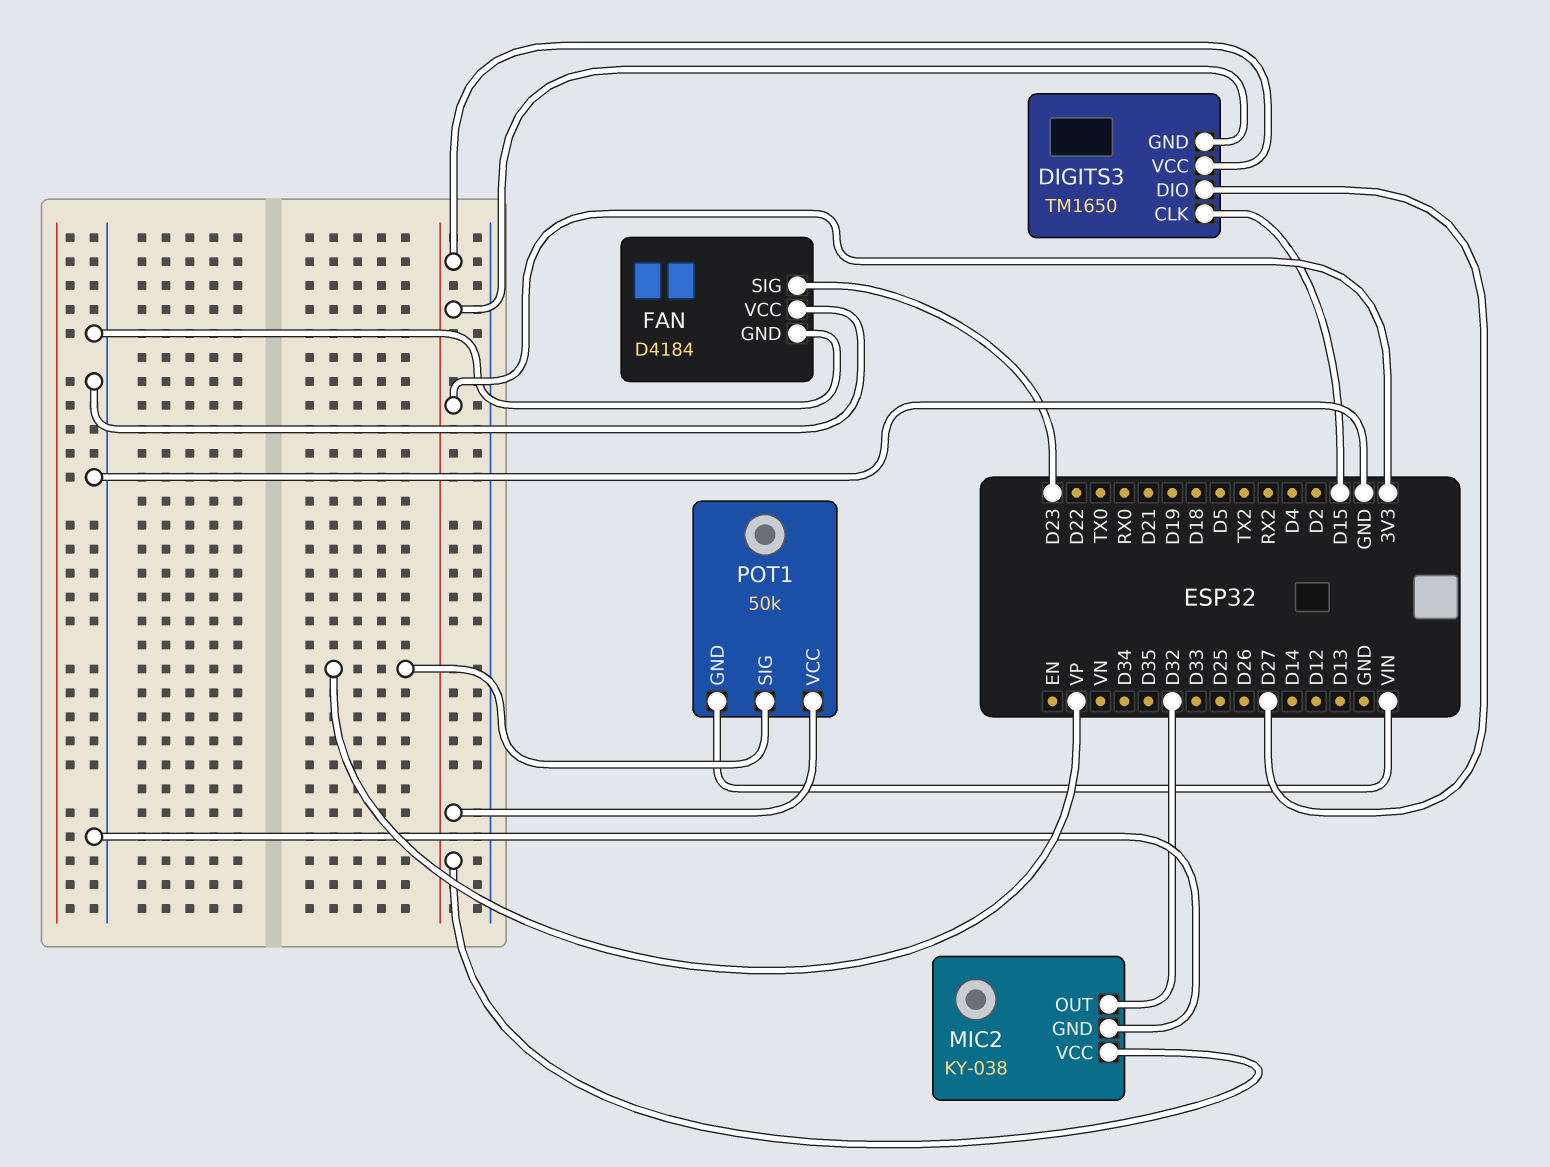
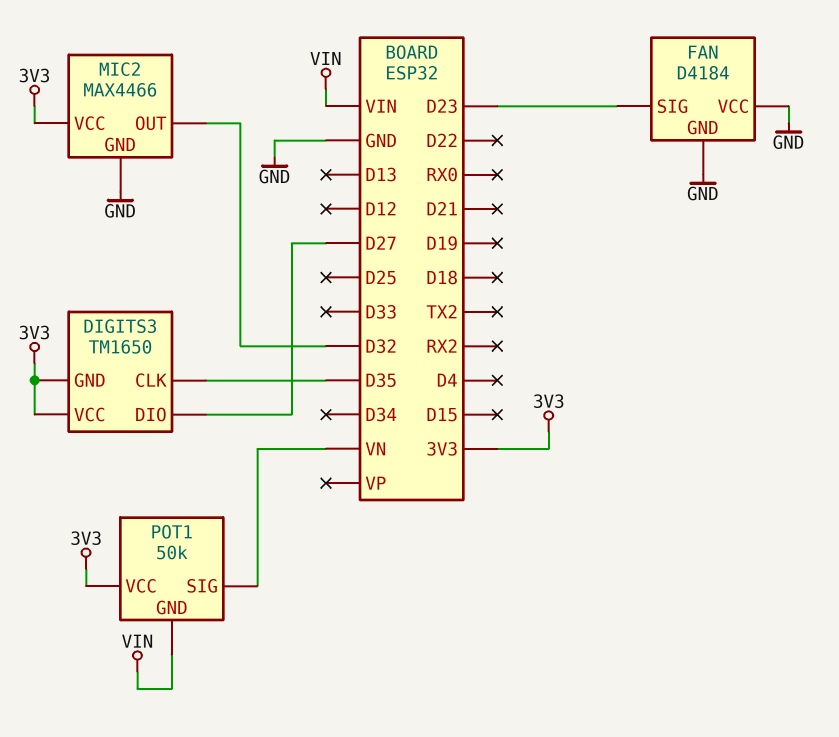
DIGITS3 pin CLK: D15 -> D35
MIC2: KY-038 -> MAX4466
POT1 pin SIG: VP -> VN

